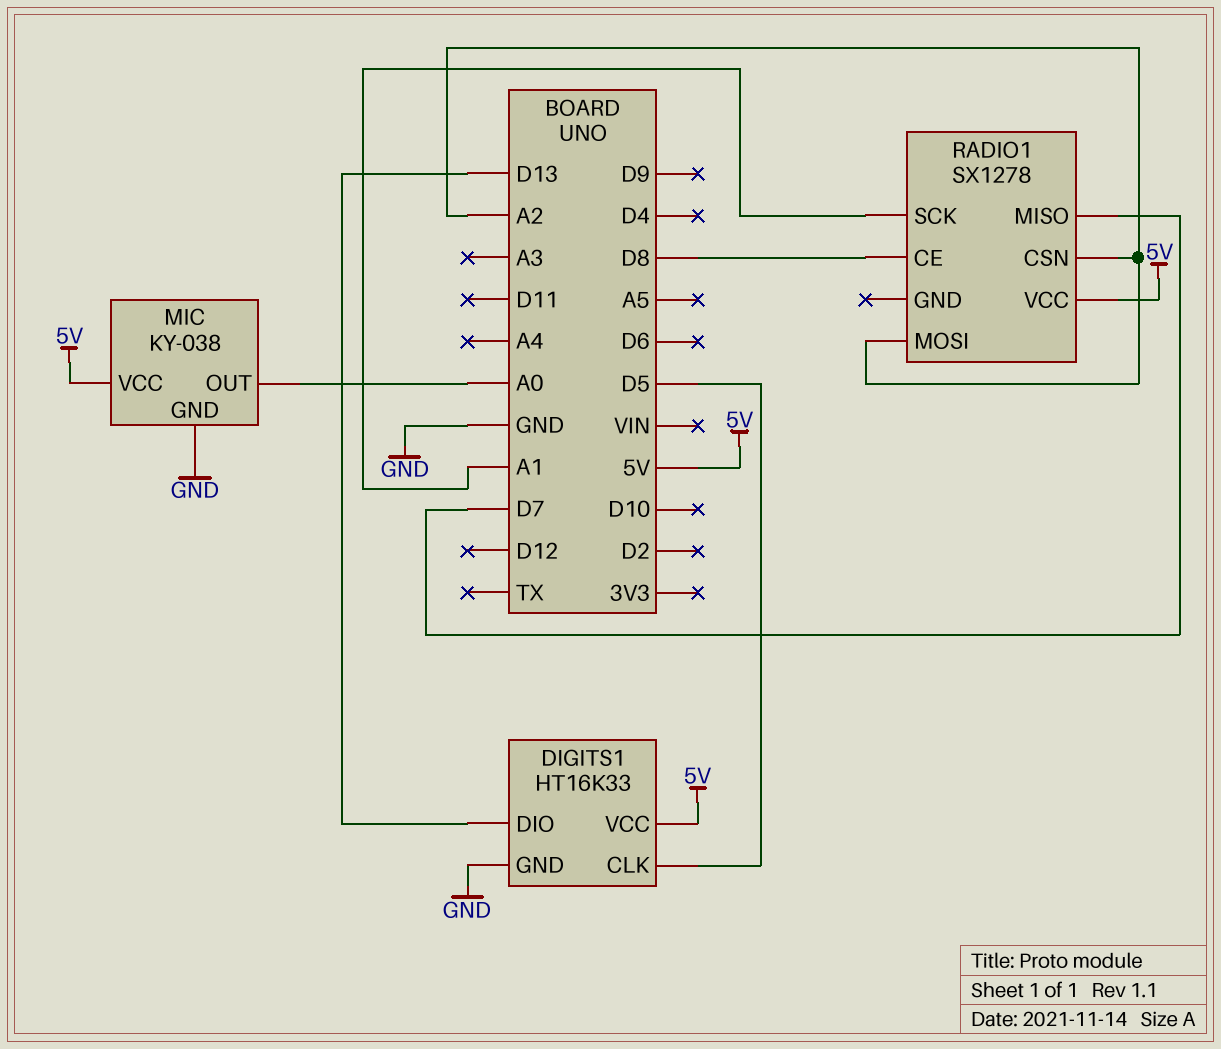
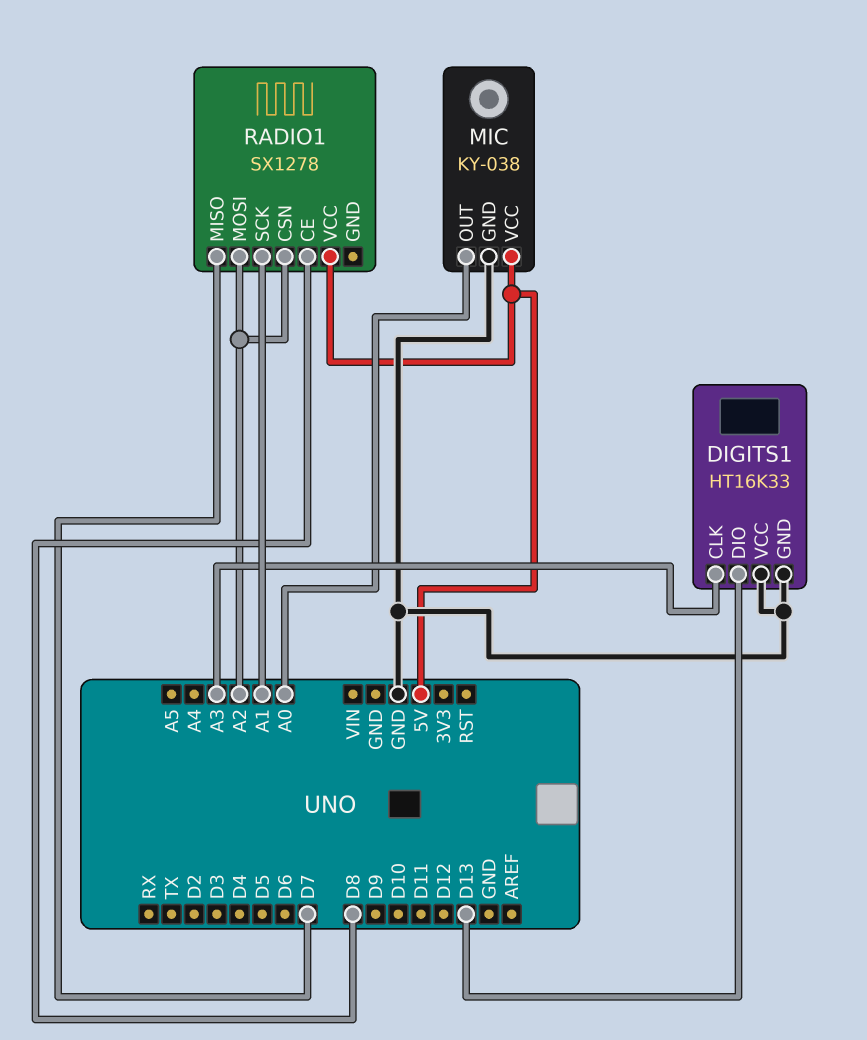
DIGITS1 pin CLK: D5 -> A3
DIGITS1 pin VCC: 5V -> GND

